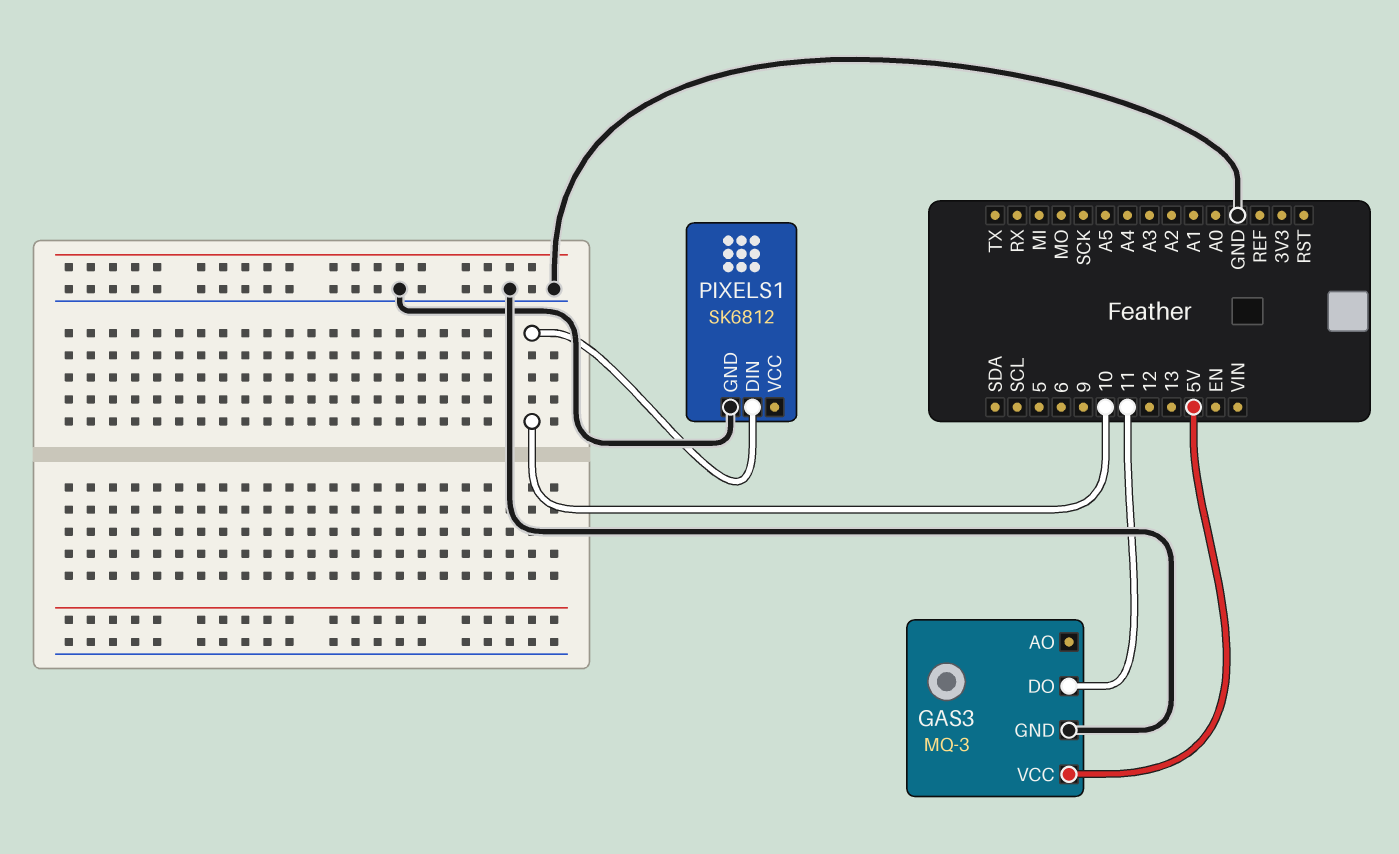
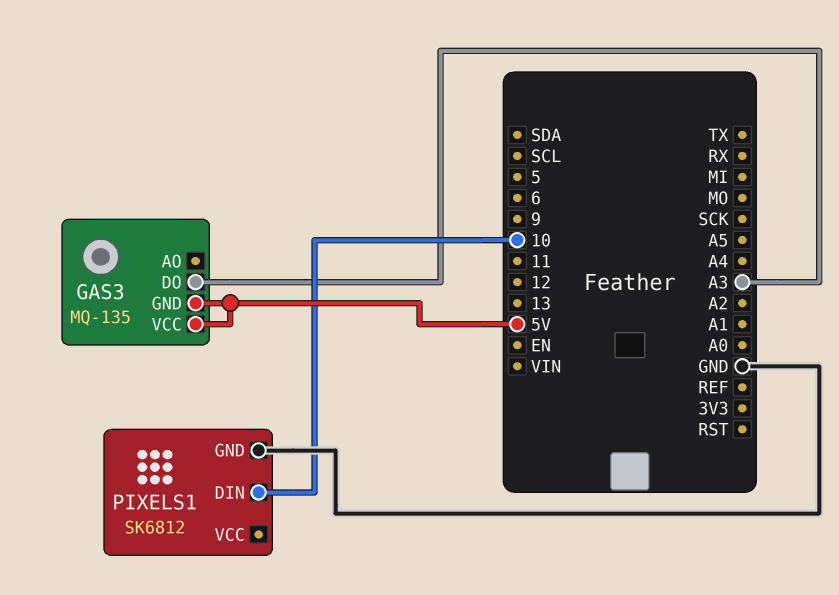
GAS3: MQ-3 -> MQ-135
GAS3 pin DO: 11 -> A3
GAS3 pin GND: GND -> 5V

